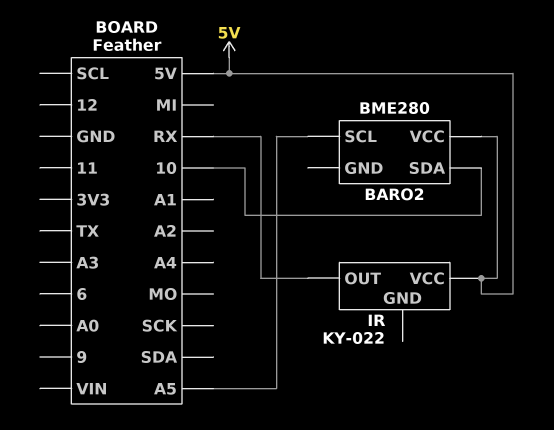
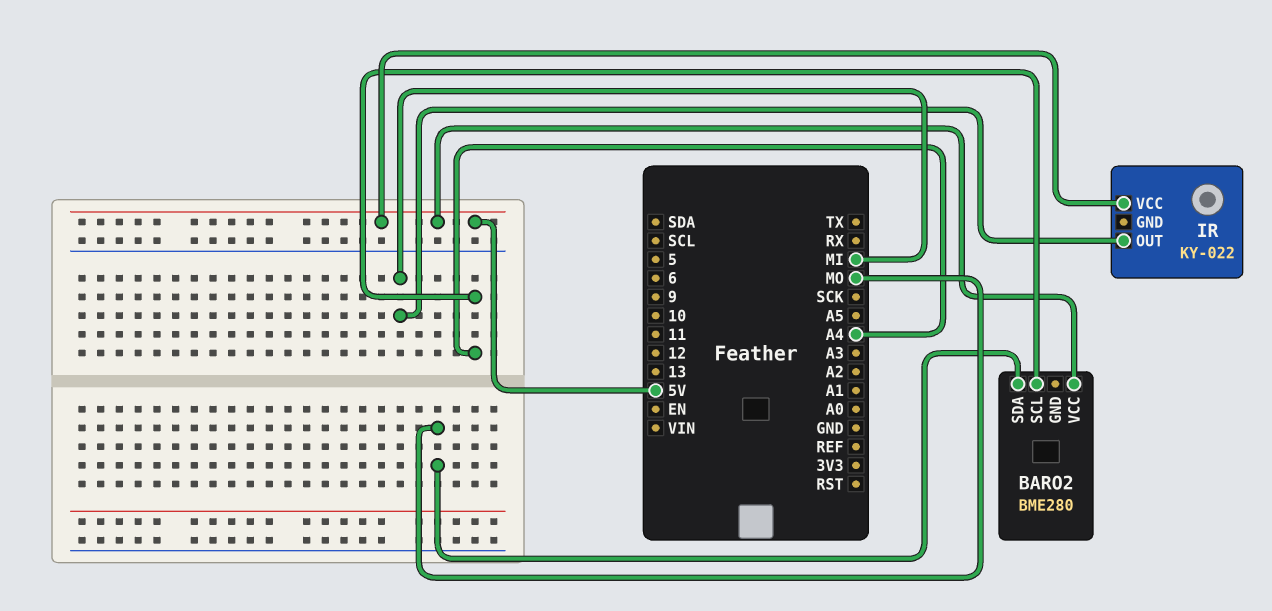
BARO2 pin SCL: A5 -> A4
BARO2 pin SDA: 10 -> MO
IR pin OUT: RX -> MI

